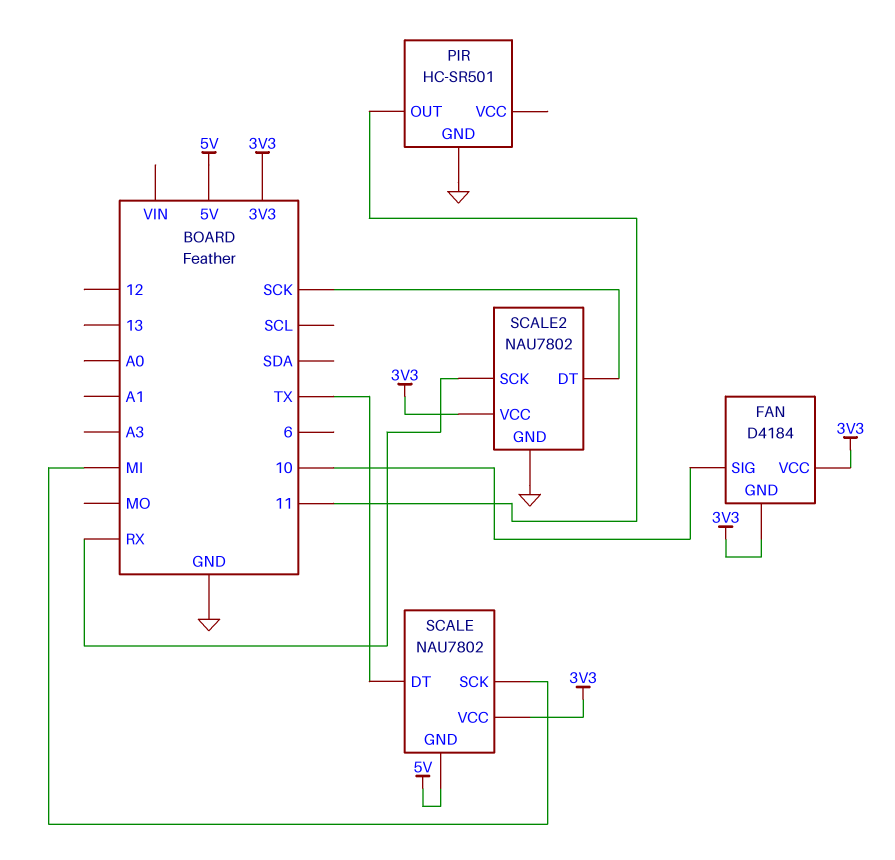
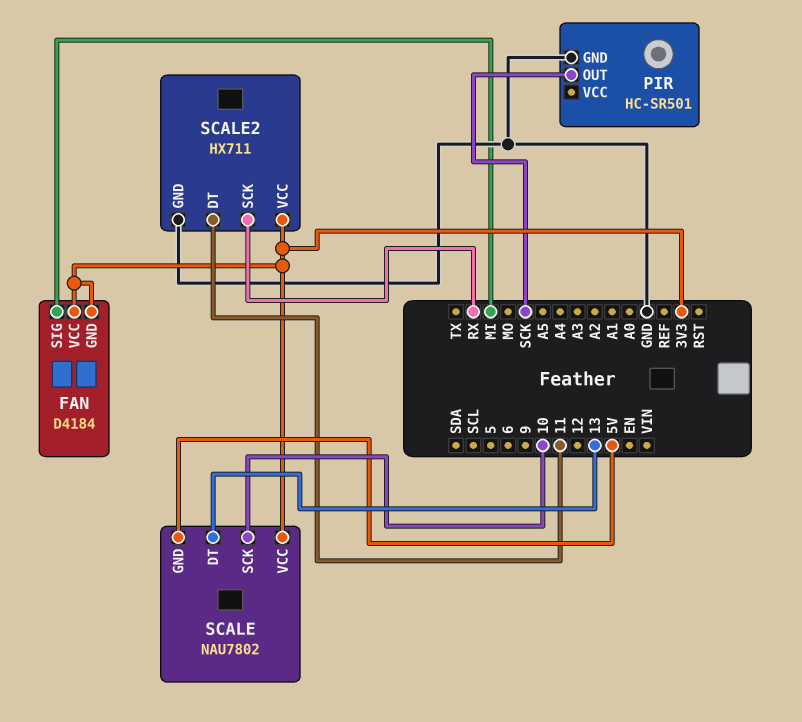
FAN pin SIG: 10 -> MI
PIR pin OUT: 11 -> SCK
SCALE pin DT: TX -> 13
SCALE pin SCK: MI -> 10
SCALE2: NAU7802 -> HX711
SCALE2 pin DT: SCK -> 11

